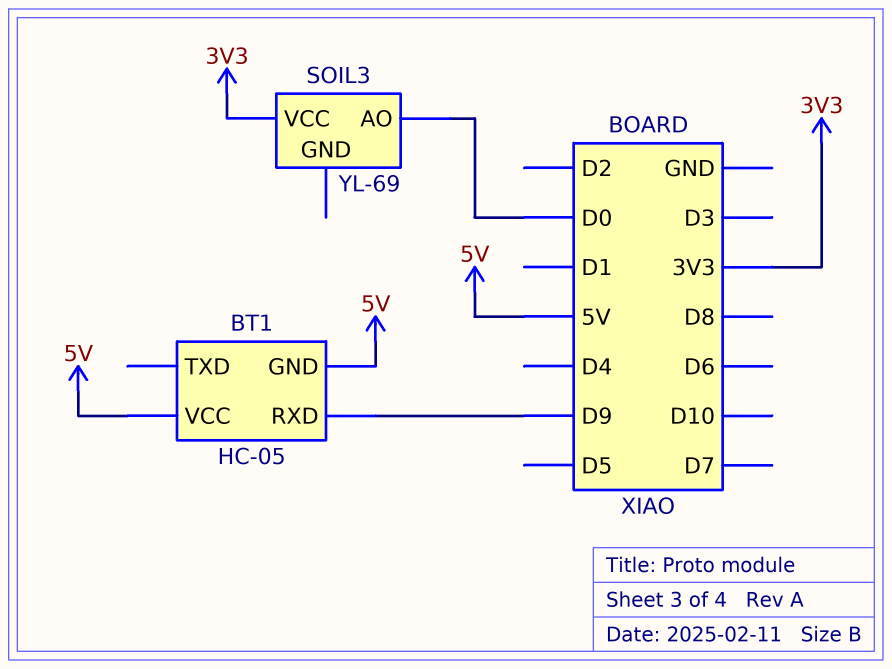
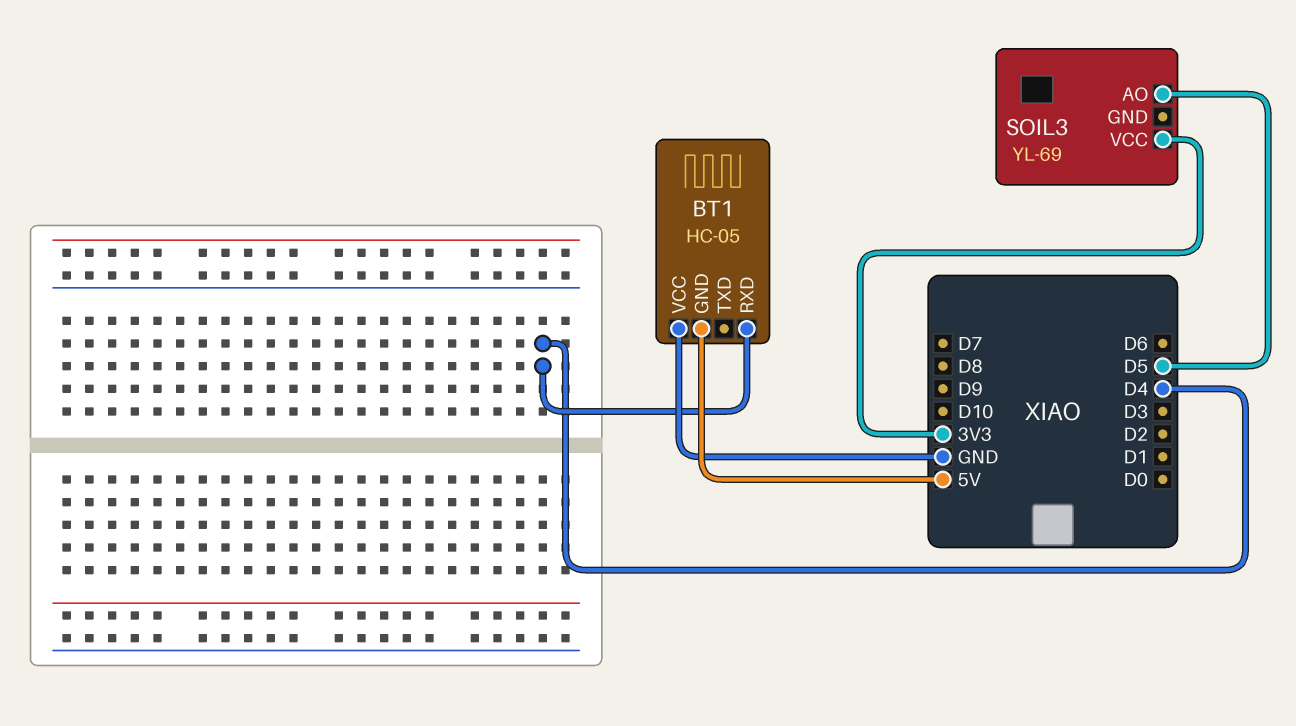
BT1 pin RXD: D9 -> D4
BT1 pin VCC: 5V -> GND
SOIL3 pin AO: D0 -> D5

